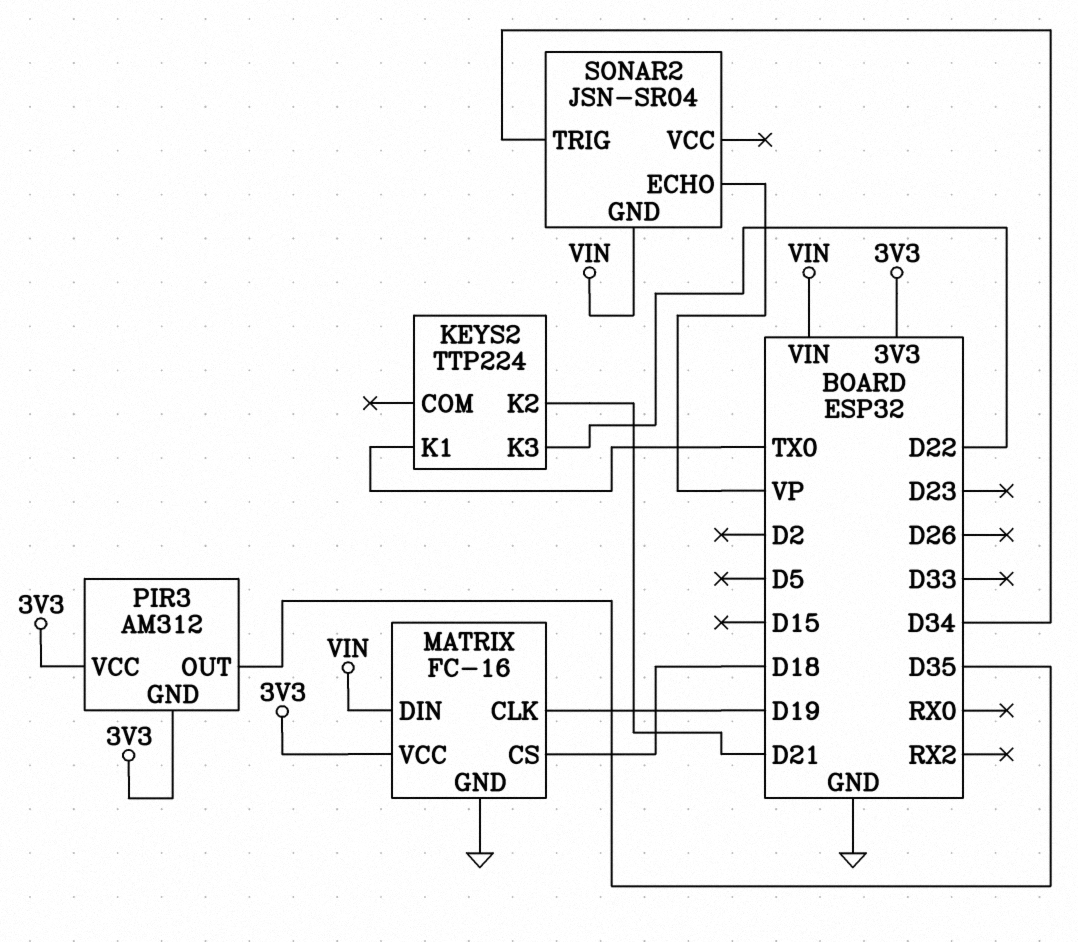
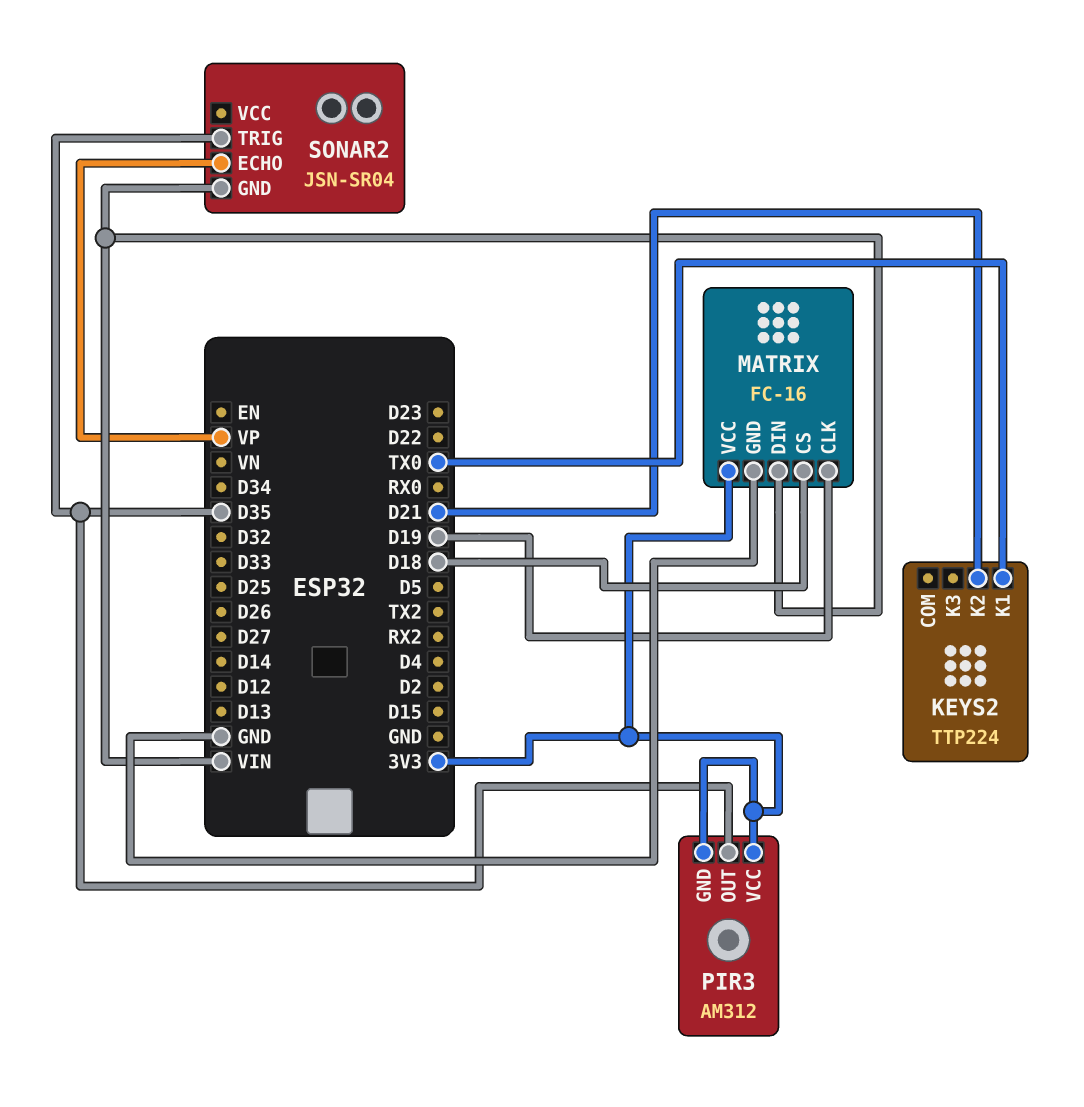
KEYS2 pin K3: D22 -> none
SONAR2 pin TRIG: D34 -> D35

